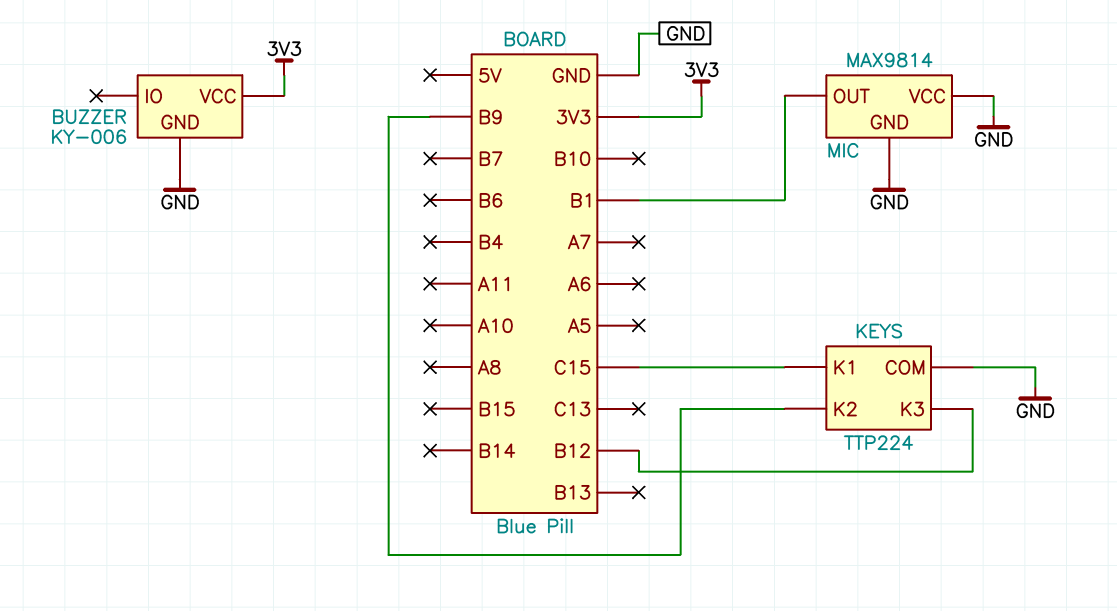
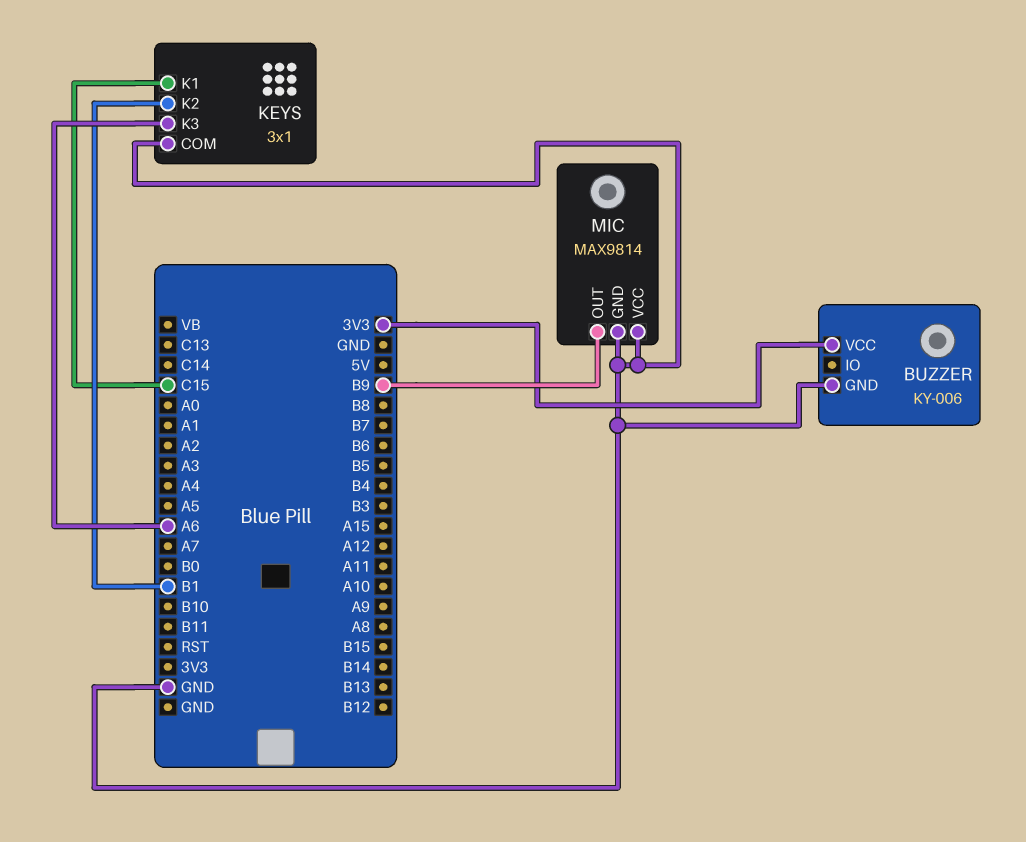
KEYS: TTP224 -> 3x1
KEYS pin K2: B9 -> B1
KEYS pin K3: B12 -> A6
MIC pin OUT: B1 -> B9

